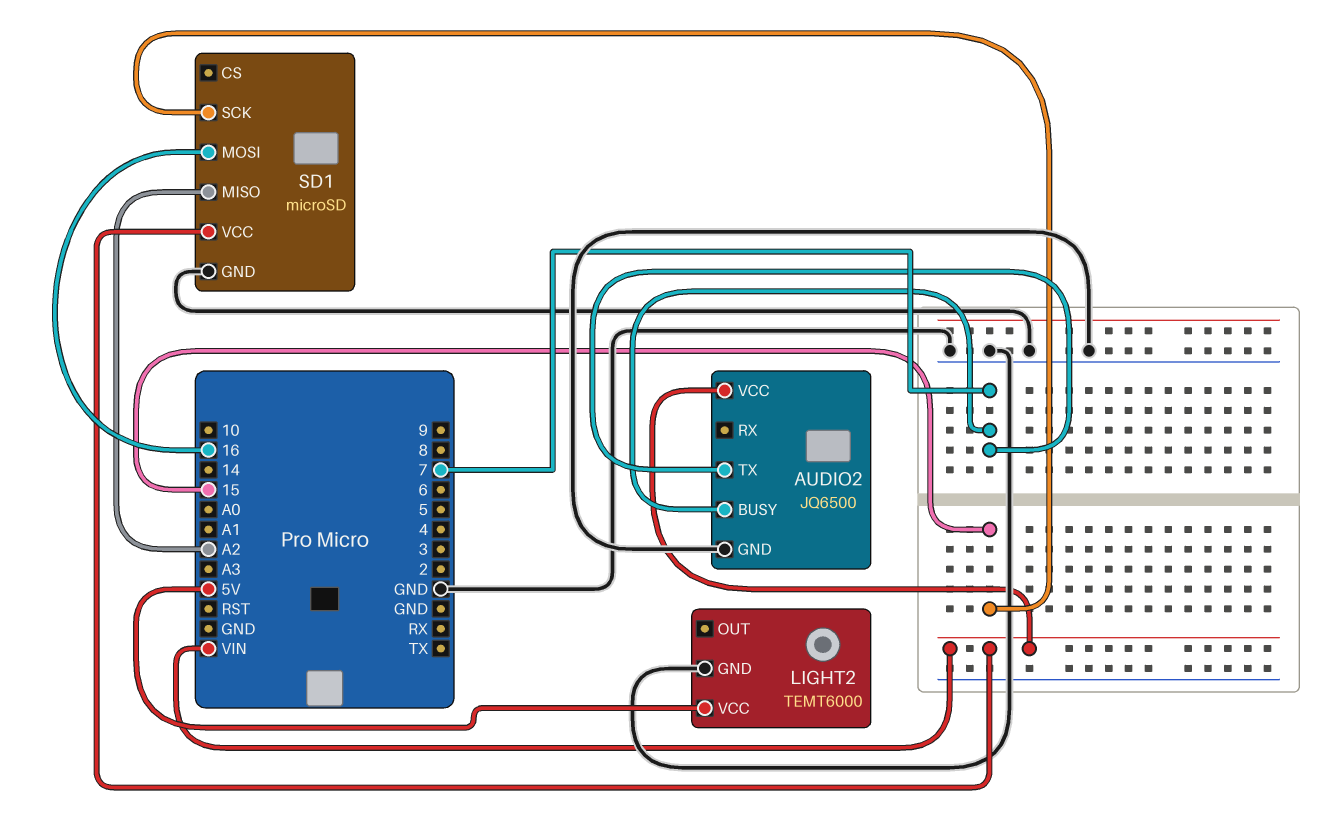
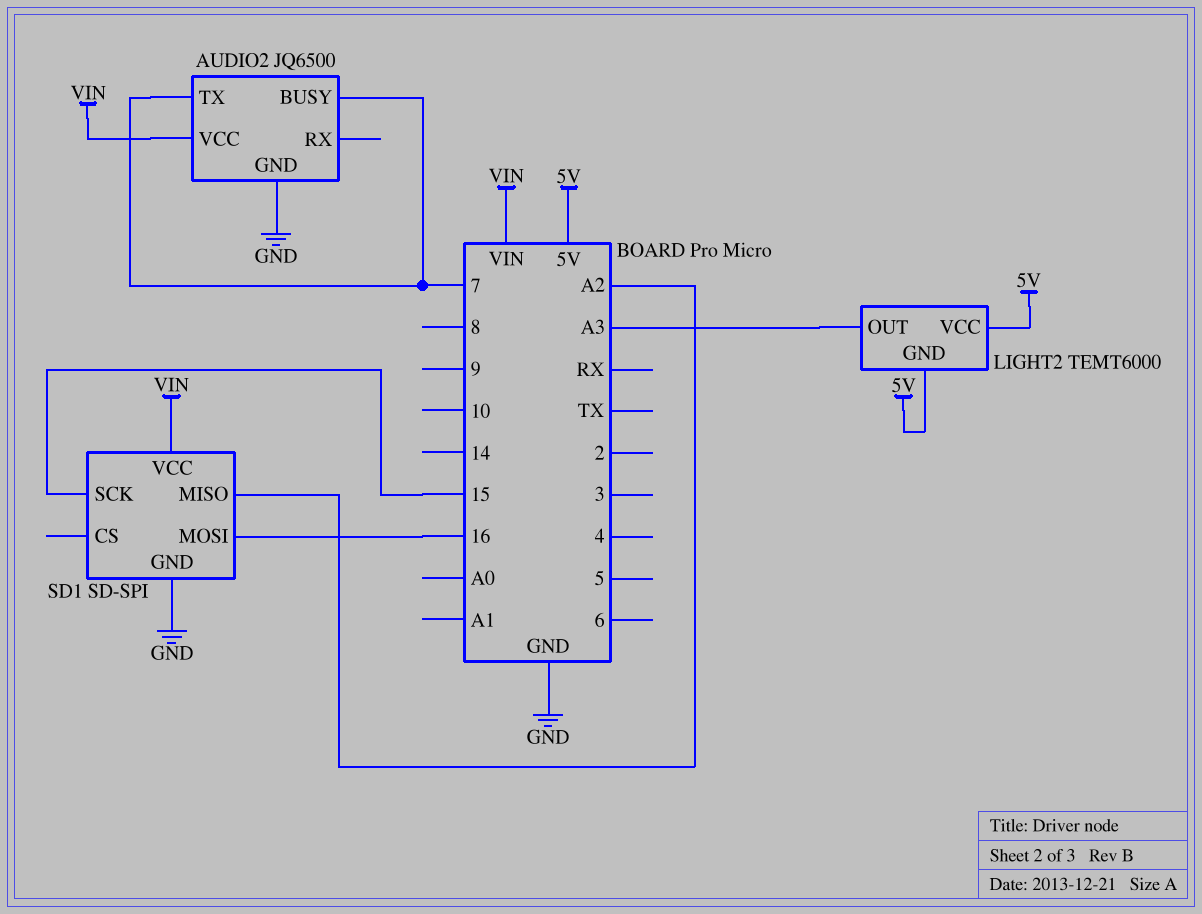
LIGHT2 pin GND: GND -> 5V
LIGHT2 pin OUT: none -> A3
SD1: microSD -> SD-SPI

